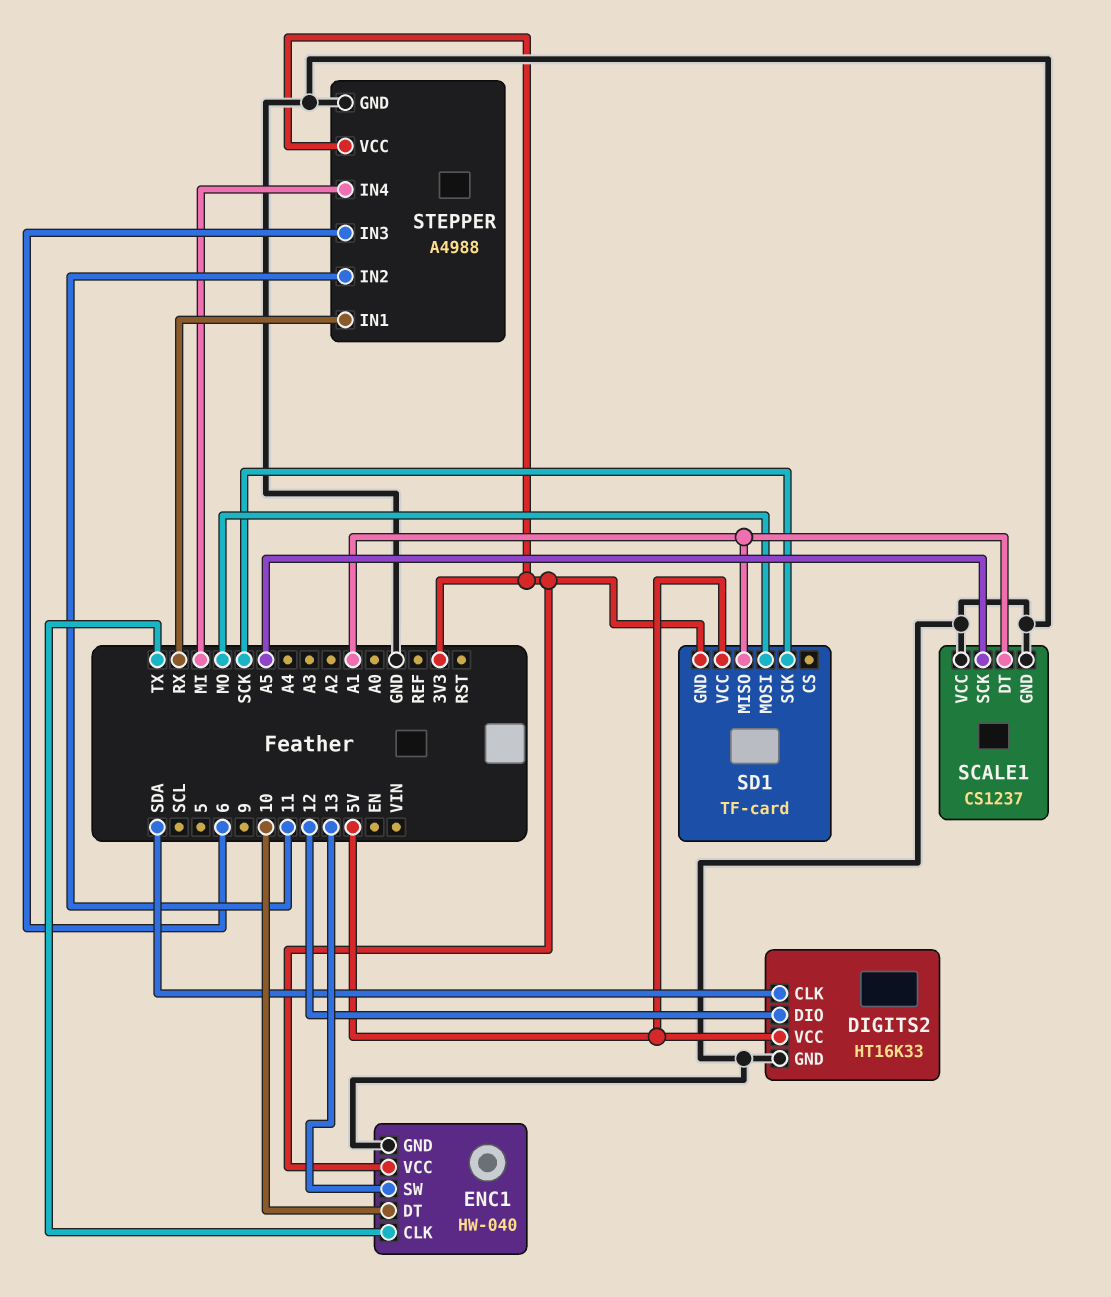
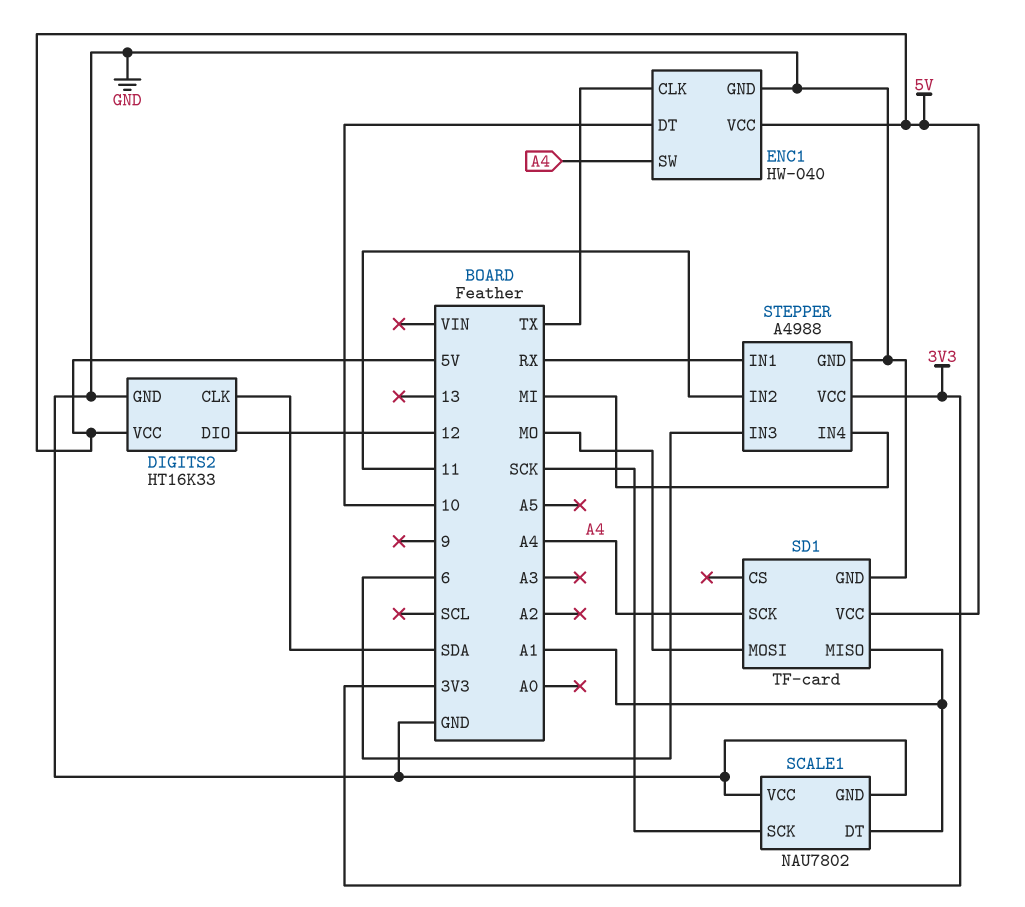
ENC1 pin SW: 13 -> A4
ENC1 pin VCC: 3V3 -> 5V
SCALE1: CS1237 -> NAU7802
SCALE1 pin SCK: A5 -> SCK
SD1 pin GND: 3V3 -> GND
SD1 pin SCK: SCK -> A4

